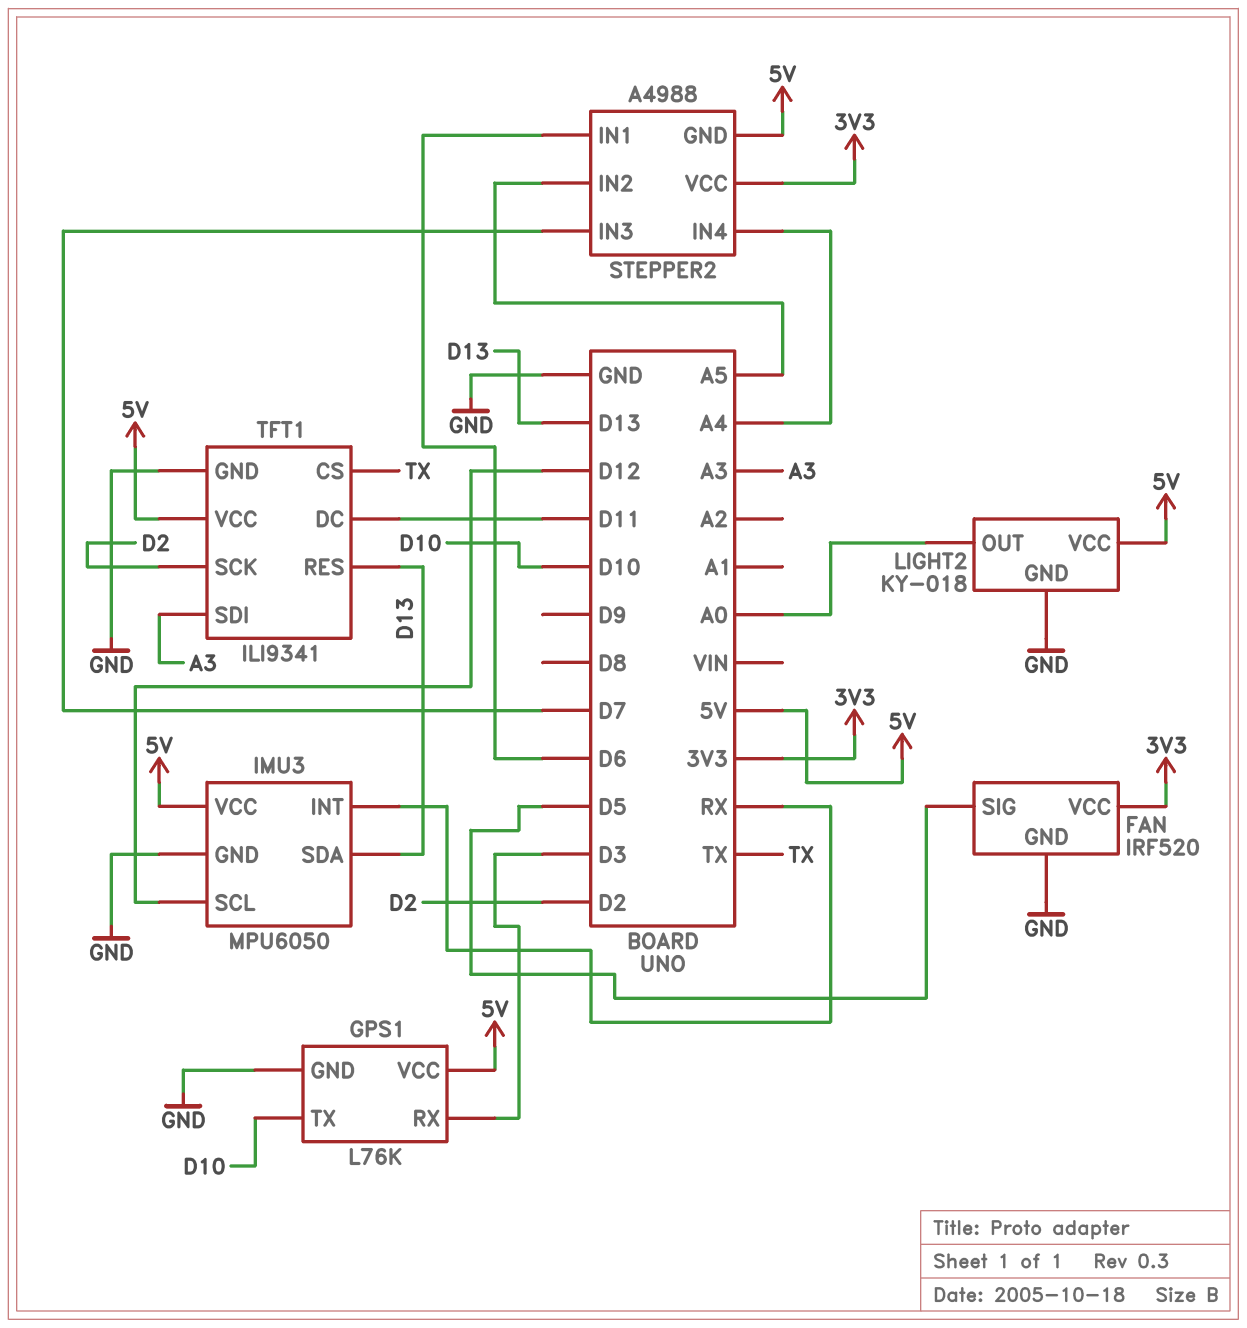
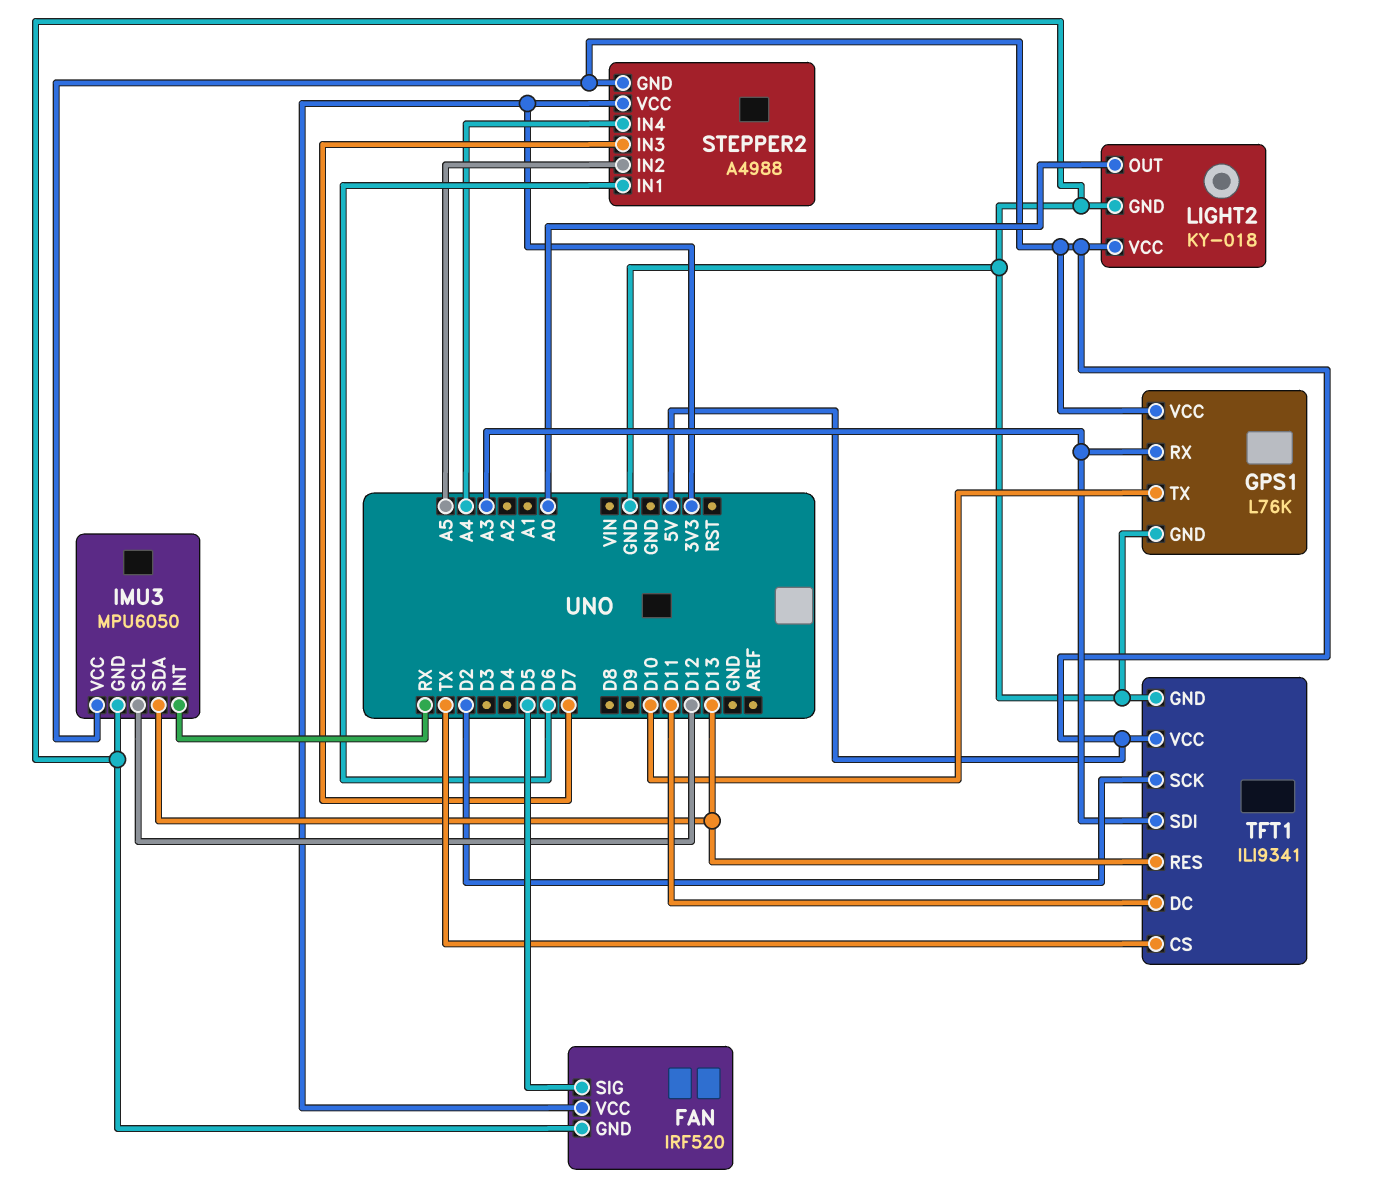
GPS1 pin RX: D3 -> A3

